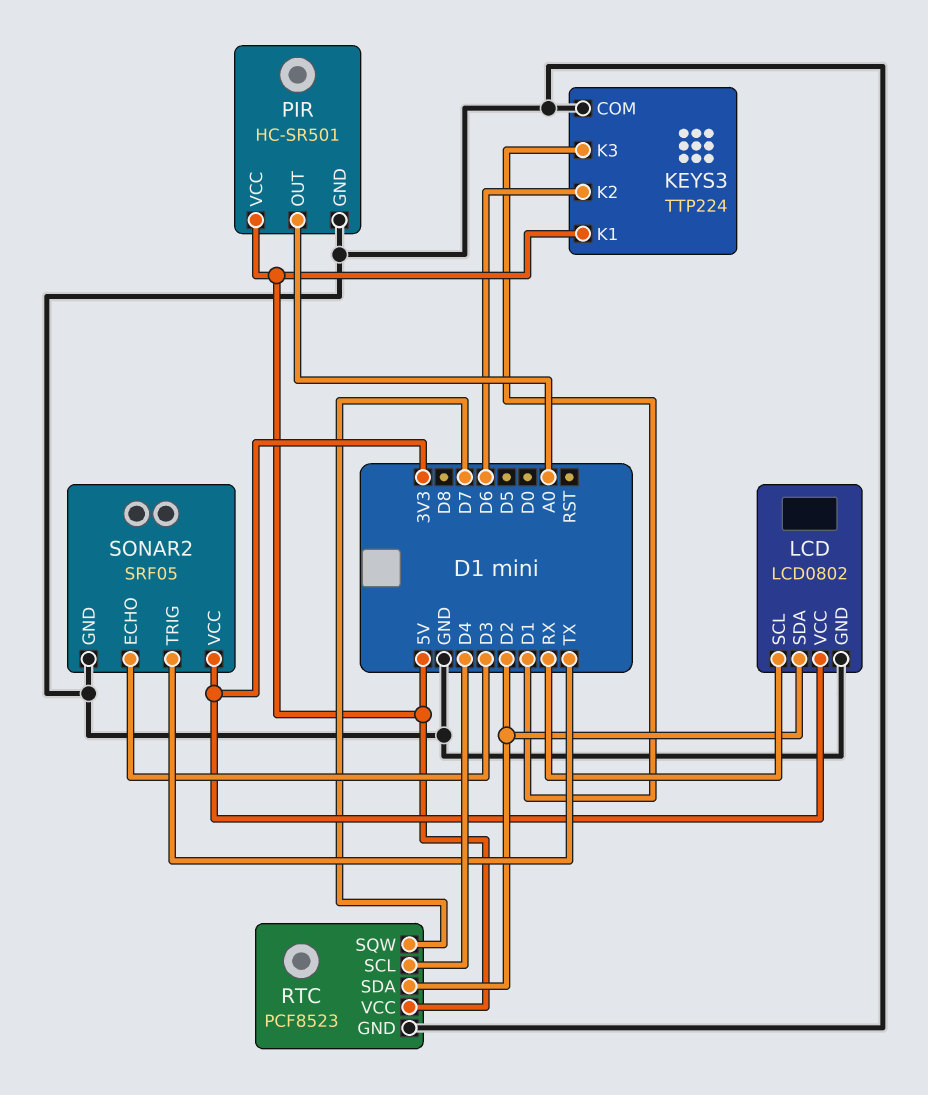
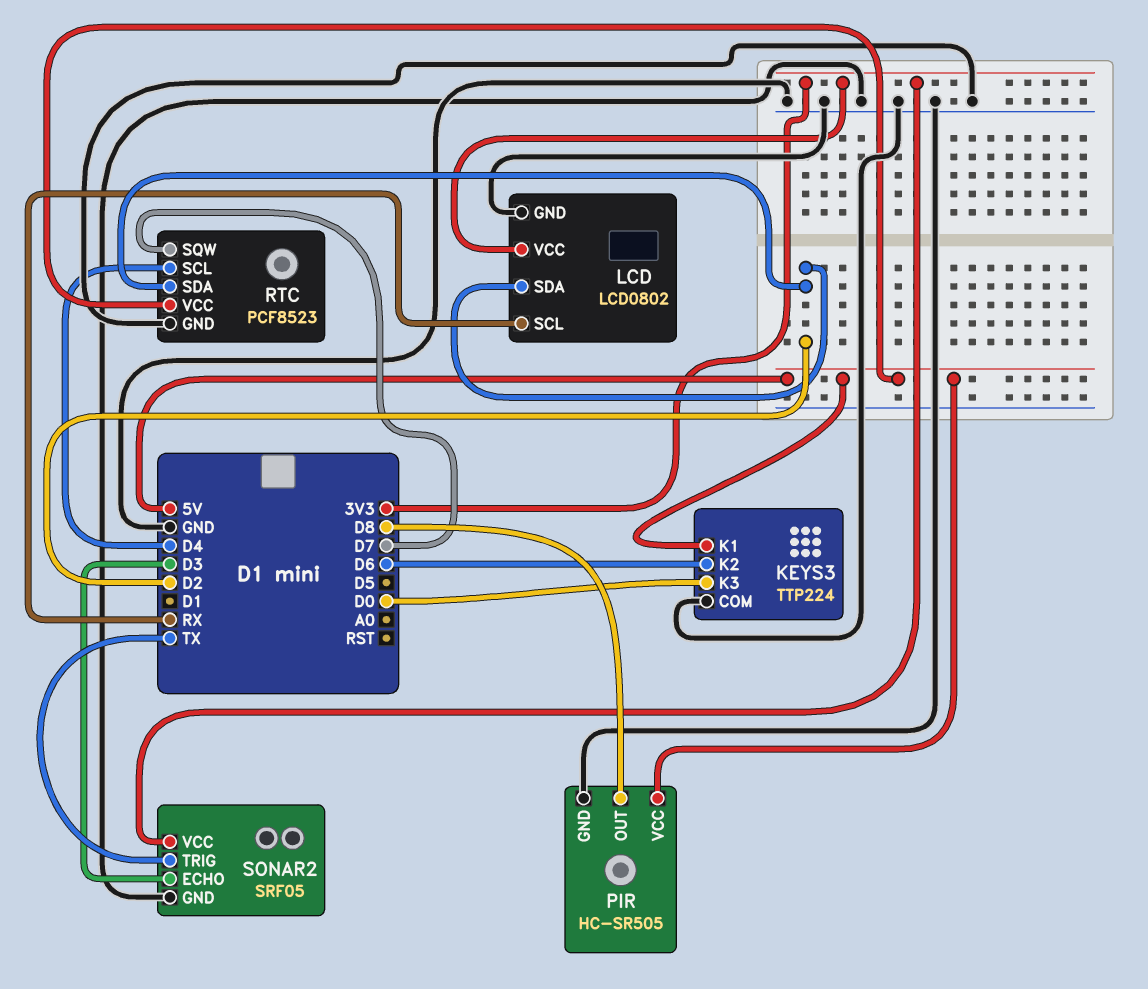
KEYS3 pin K3: D1 -> D0
PIR: HC-SR501 -> HC-SR505
PIR pin OUT: A0 -> D8

